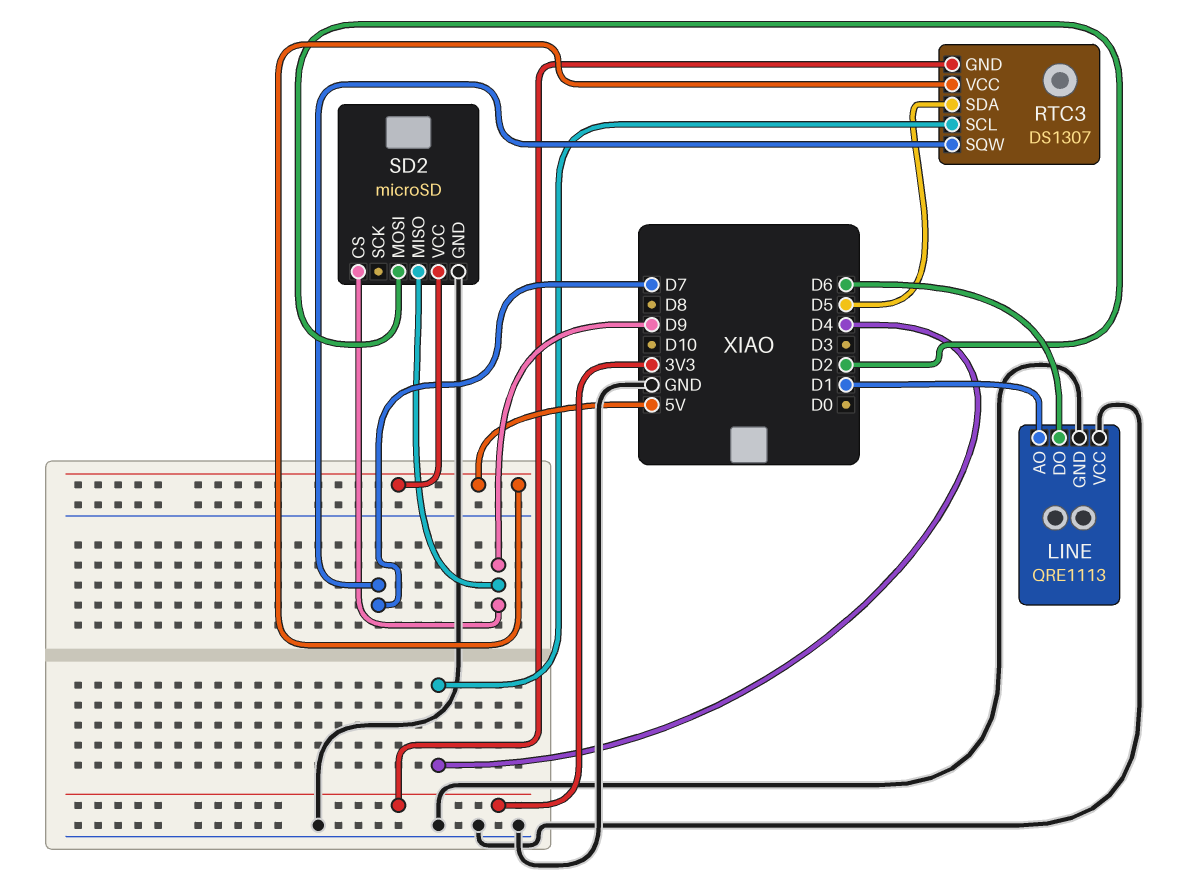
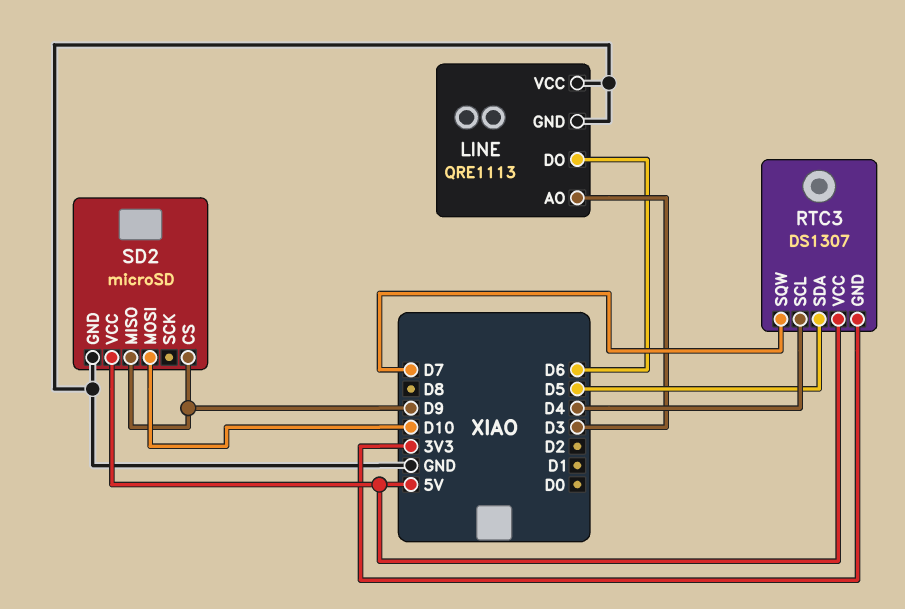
LINE pin AO: D1 -> D3
SD2 pin MOSI: D2 -> D10

